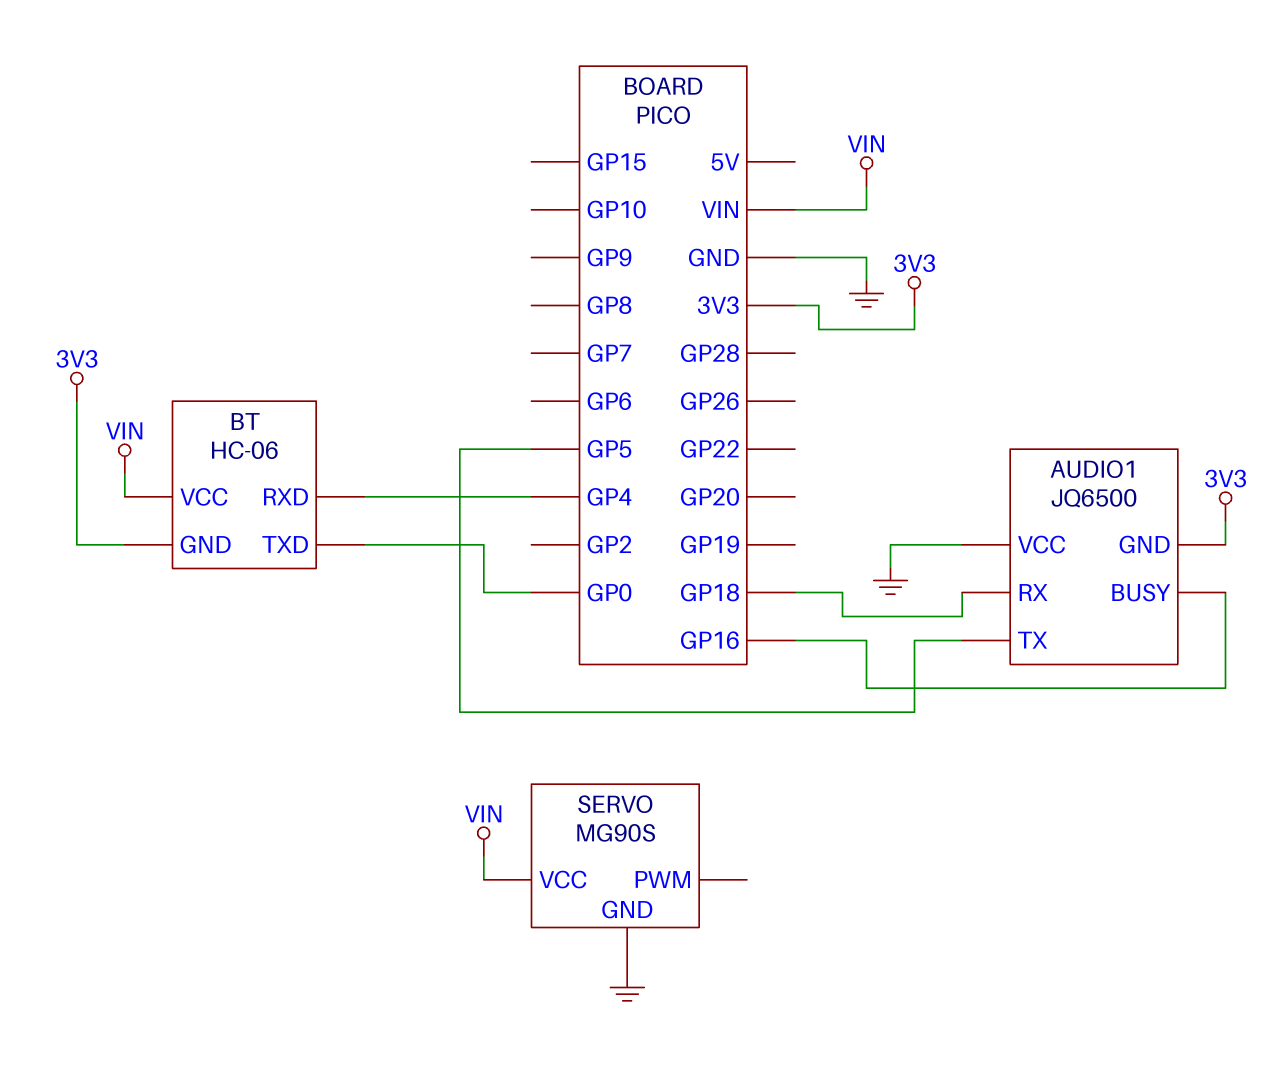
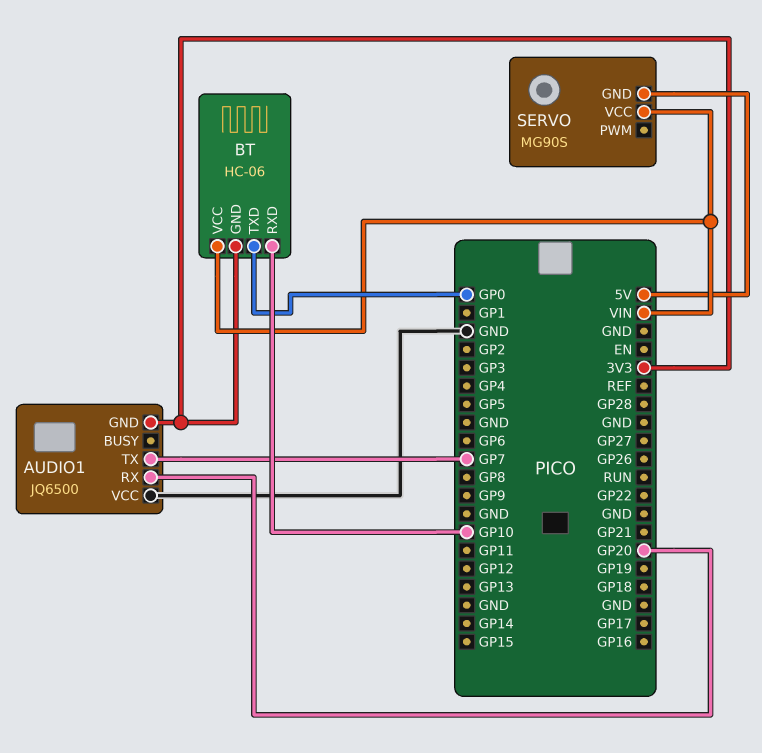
AUDIO1 pin BUSY: GP16 -> none
AUDIO1 pin RX: GP18 -> GP20
AUDIO1 pin TX: GP5 -> GP7
BT pin RXD: GP4 -> GP10
SERVO pin GND: GND -> 5V

